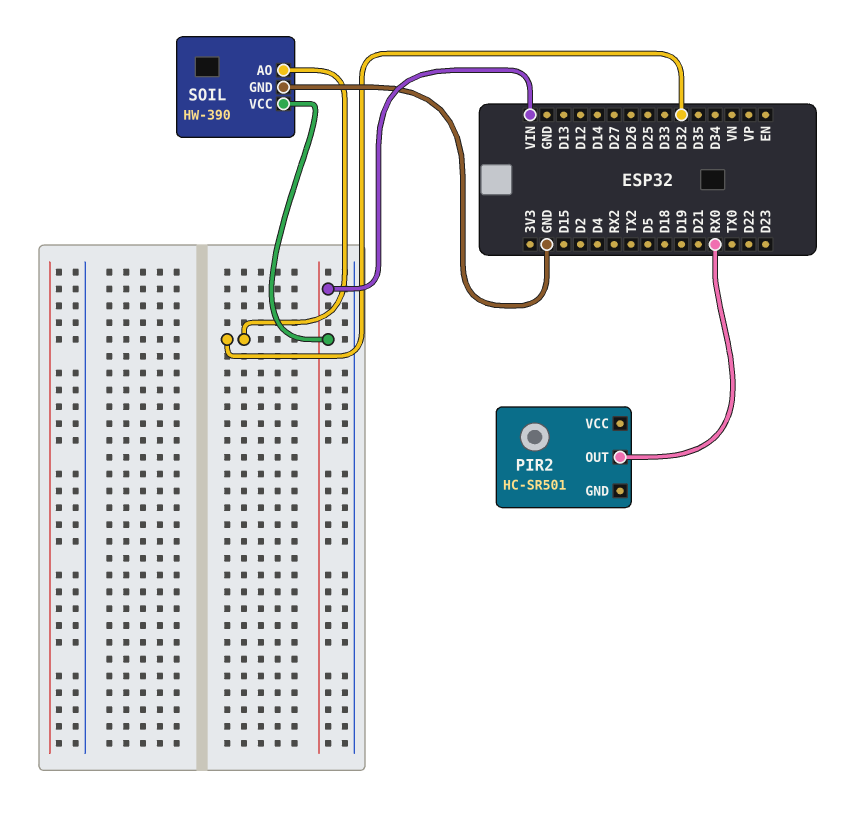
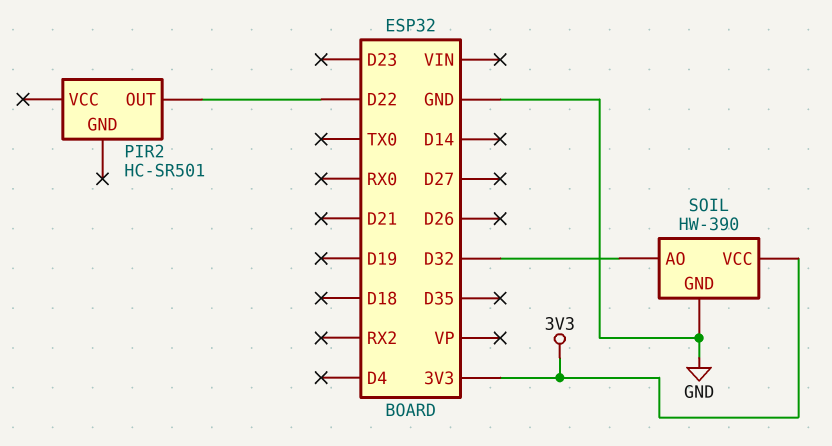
PIR2 pin OUT: RX0 -> D22
SOIL pin VCC: VIN -> 3V3

